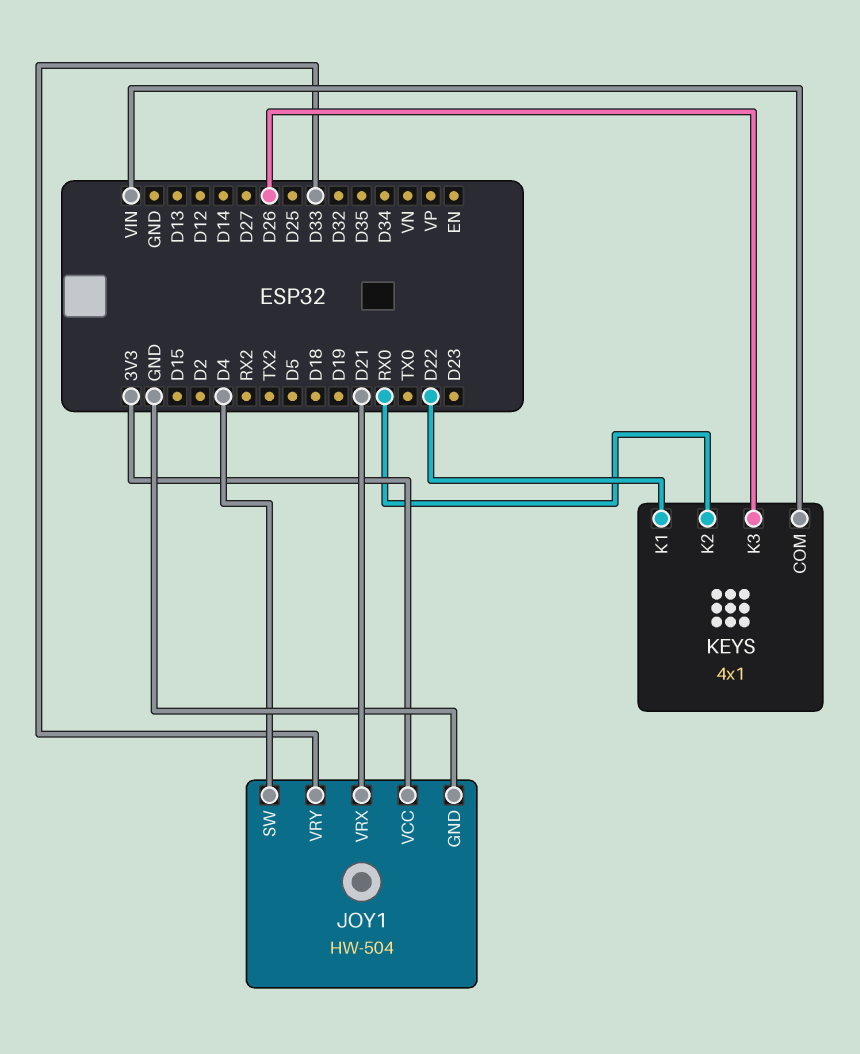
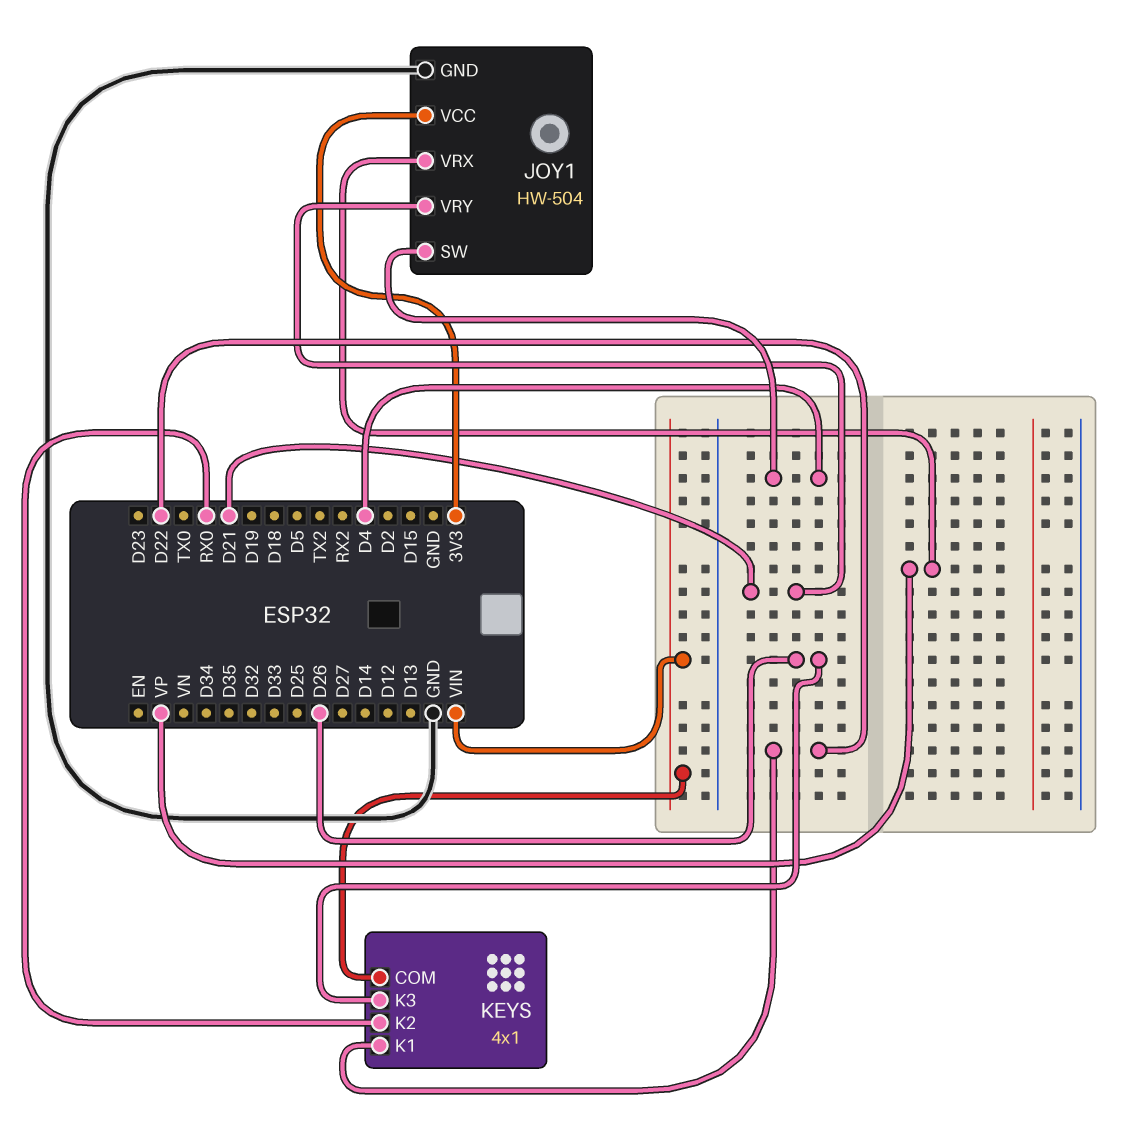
JOY1 pin VRX: D21 -> VP
JOY1 pin VRY: D33 -> D21

